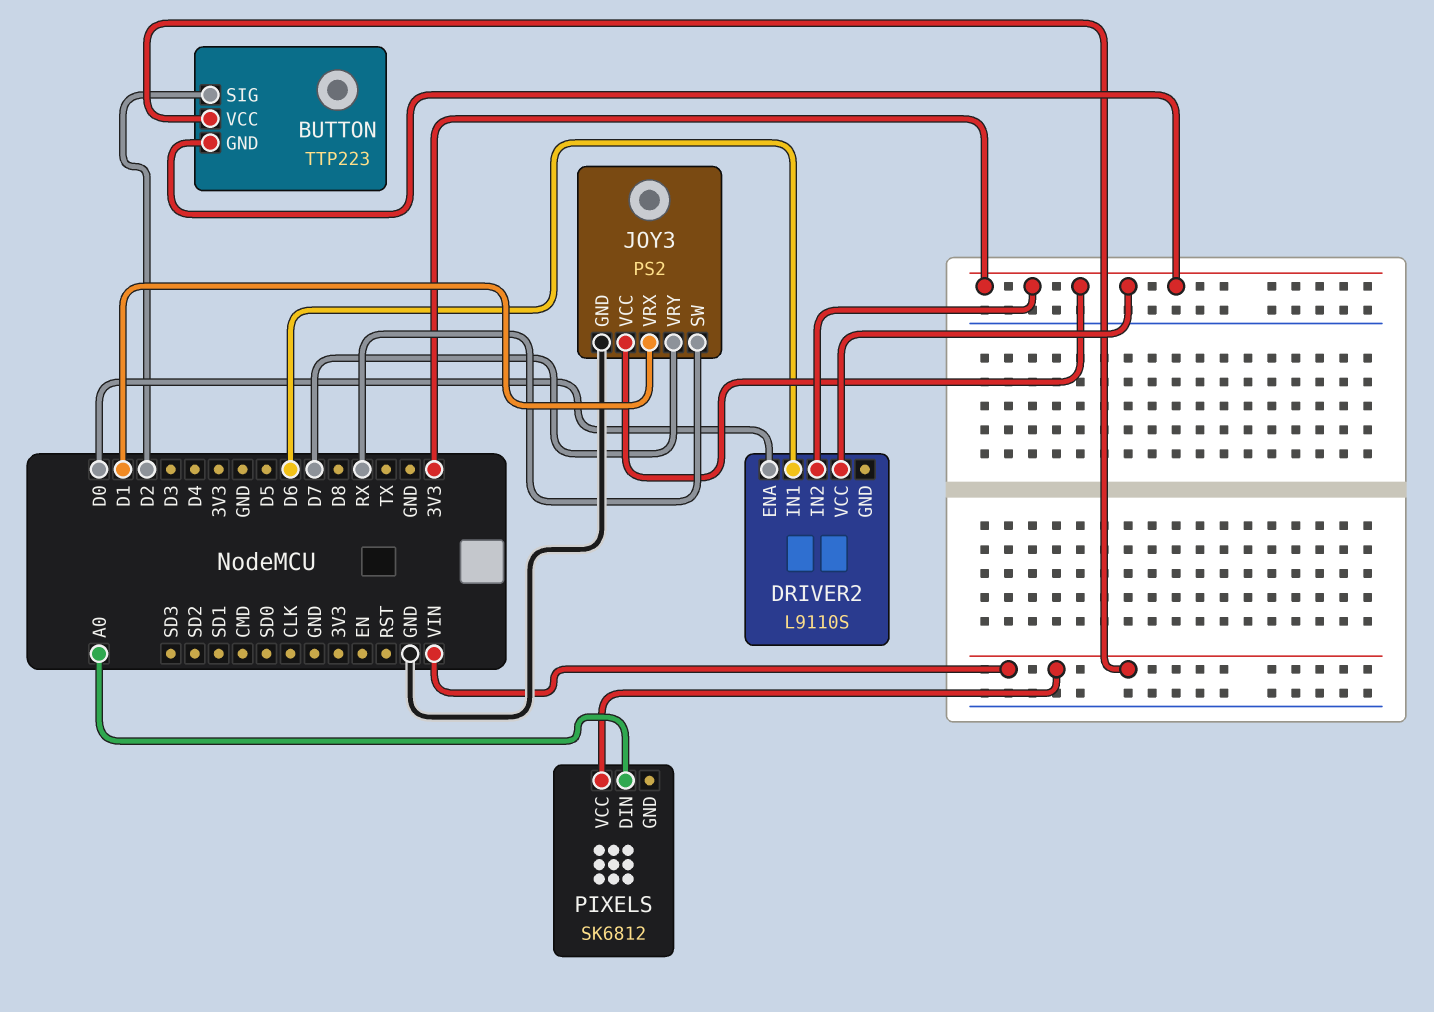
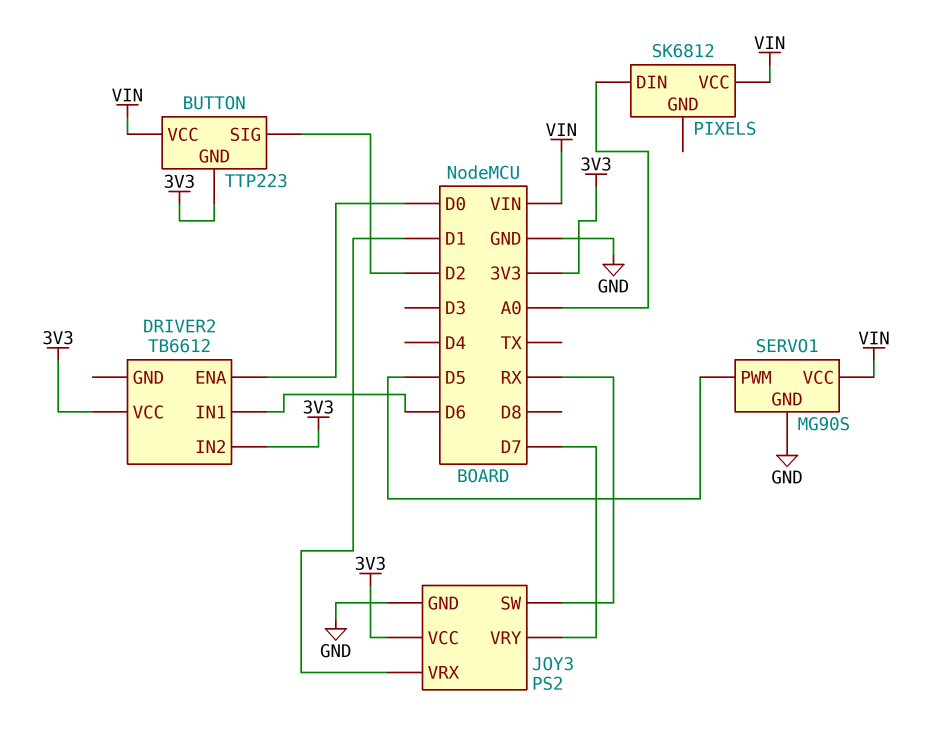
DRIVER2: L9110S -> TB6612
SERVO1: none -> MG90S
SERVO1 pin GND: none -> GND
SERVO1 pin PWM: none -> D5
SERVO1 pin VCC: none -> VIN

